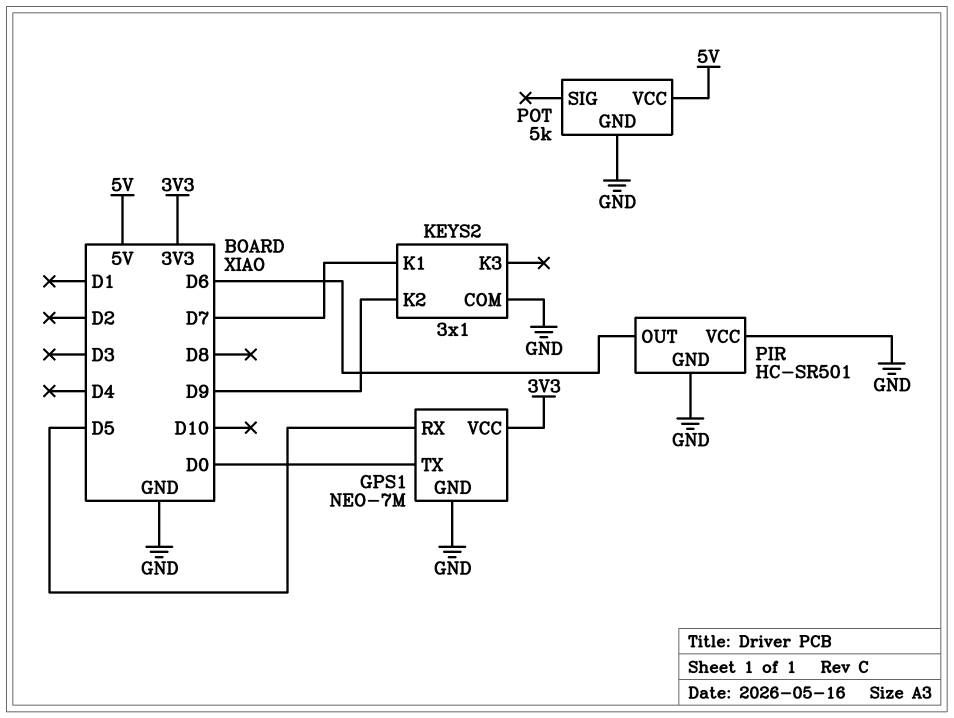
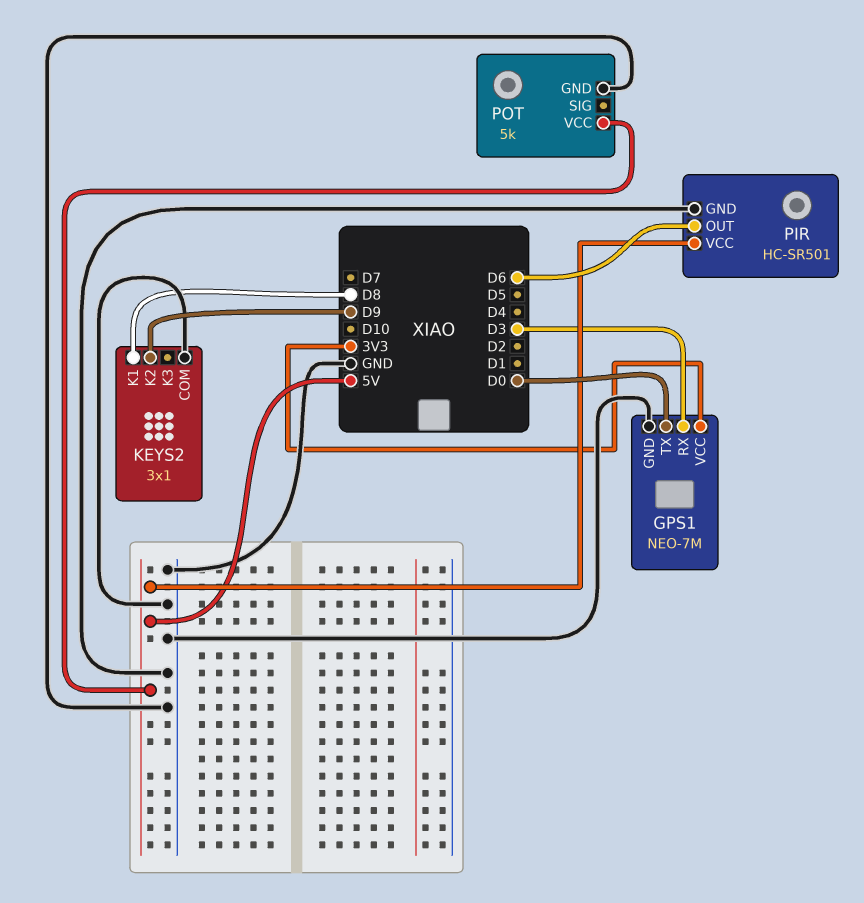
GPS1 pin RX: D5 -> D3
KEYS2 pin K1: D7 -> D8
PIR pin VCC: GND -> 5V

